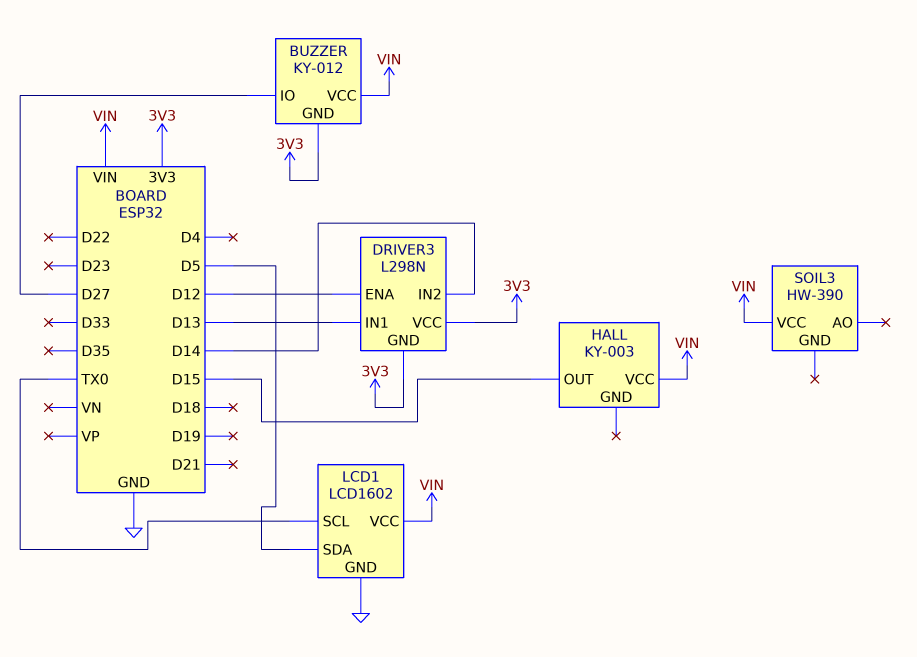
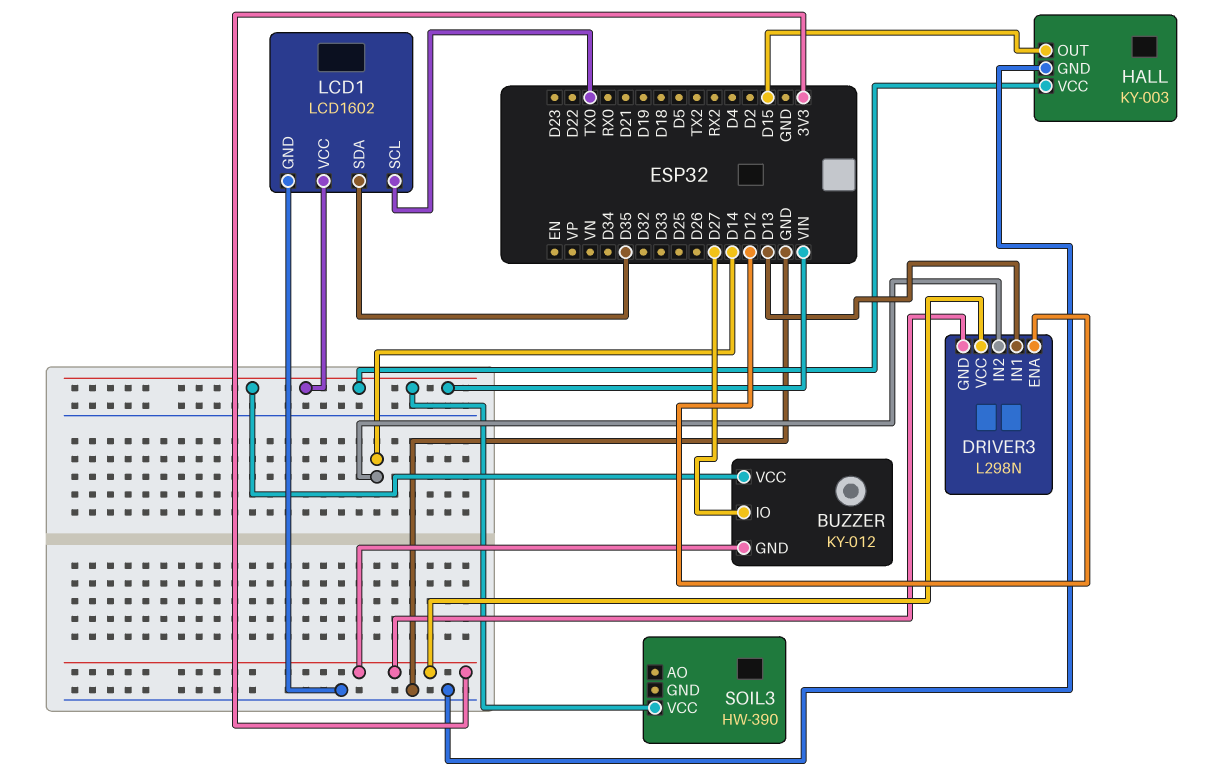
HALL pin GND: none -> GND
LCD1 pin SDA: D5 -> D35

